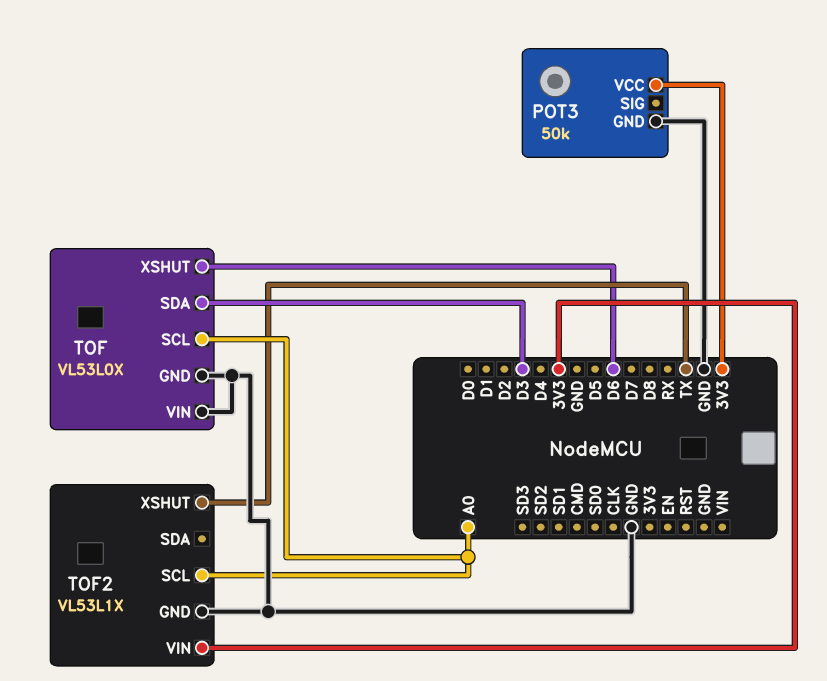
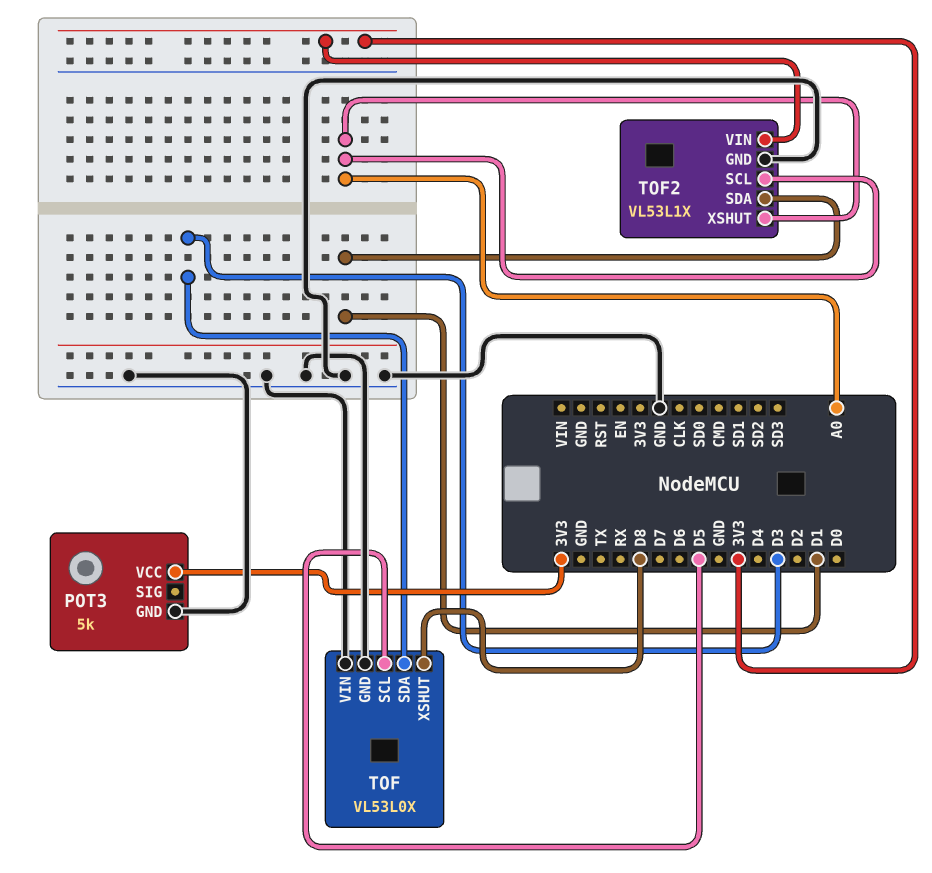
POT3: 50k -> 5k
TOF pin SCL: A0 -> D5
TOF pin XSHUT: D6 -> D8
TOF2 pin SDA: none -> D1
TOF2 pin XSHUT: TX -> A0

